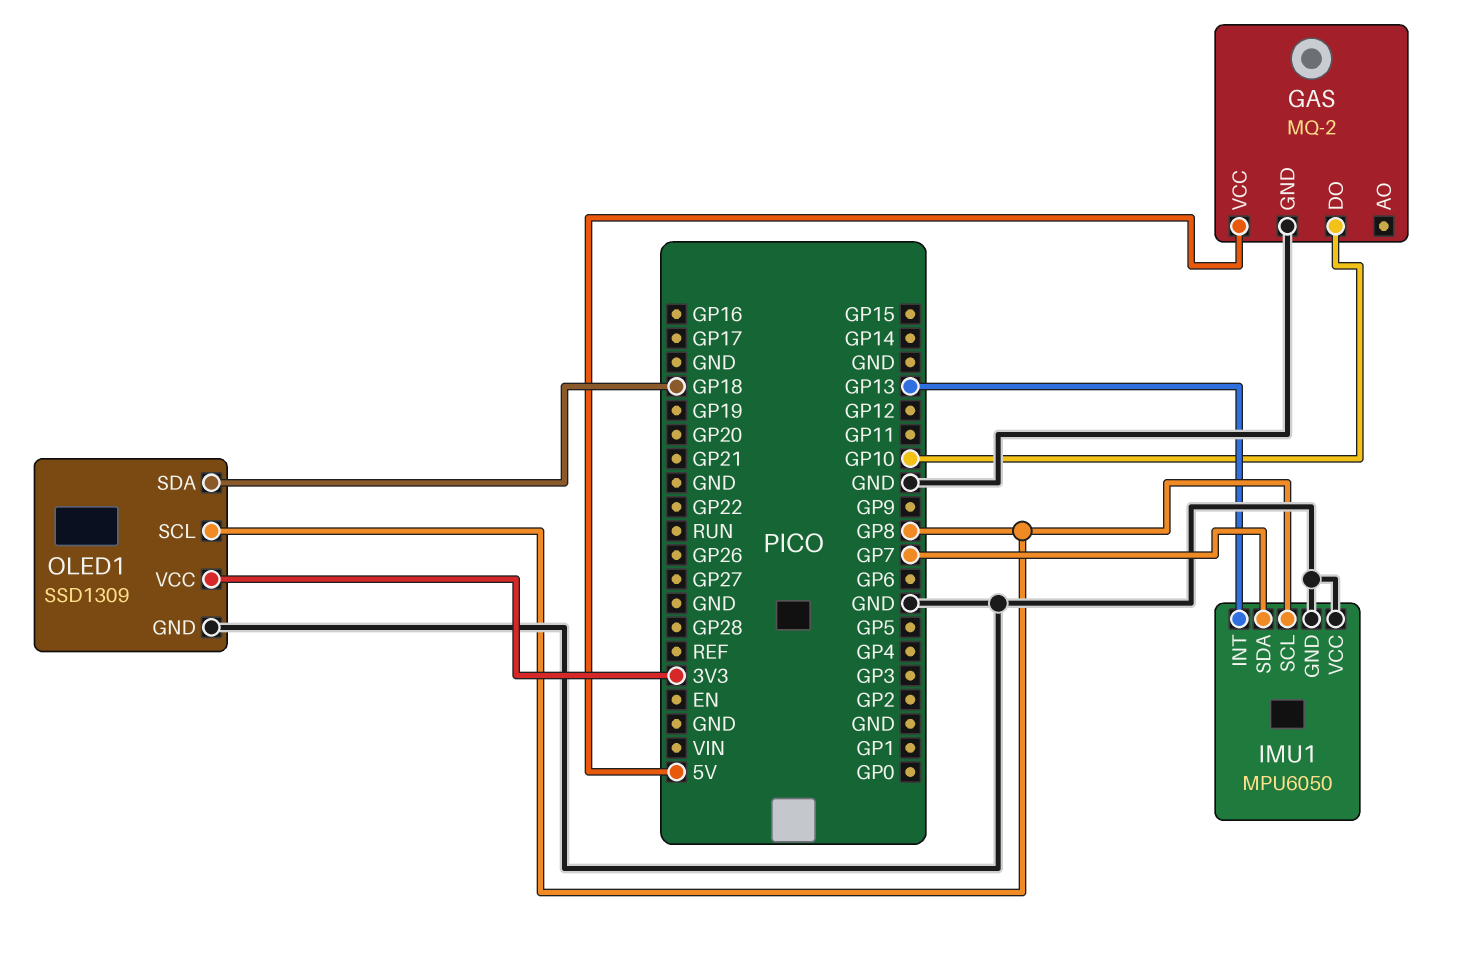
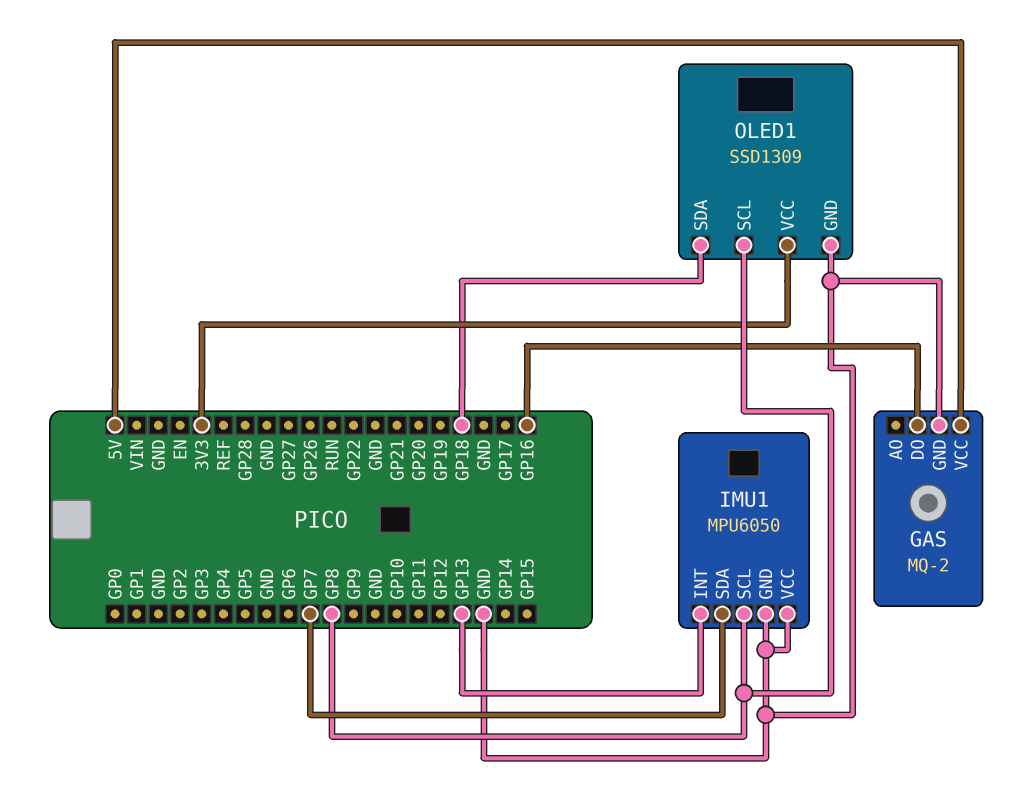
GAS pin DO: GP10 -> GP16

